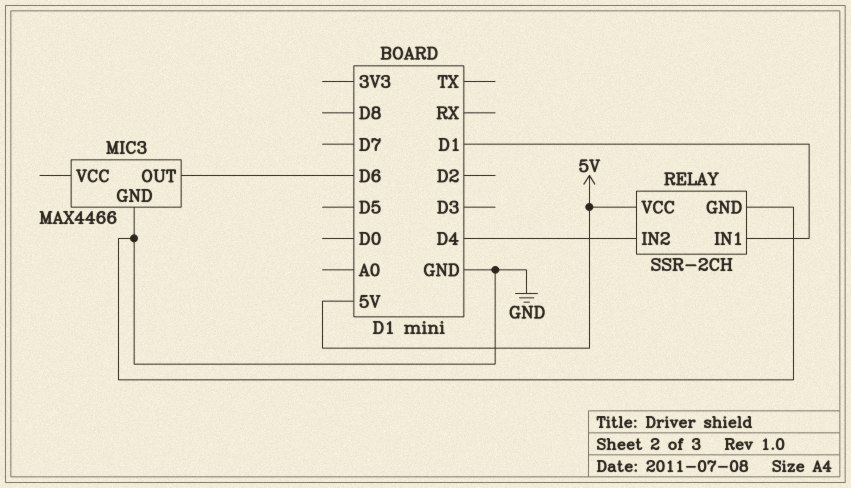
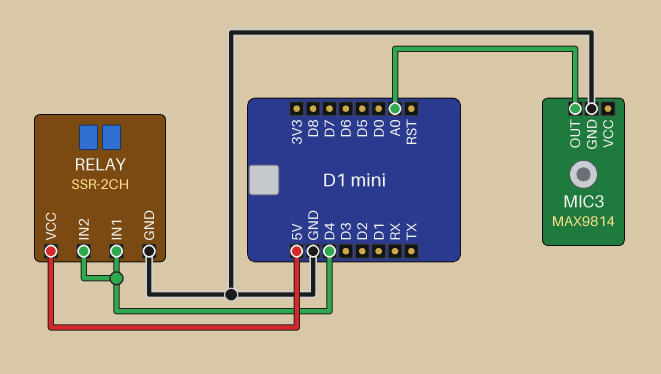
MIC3: MAX4466 -> MAX9814
MIC3 pin OUT: D6 -> A0
RELAY pin IN1: D1 -> D4

